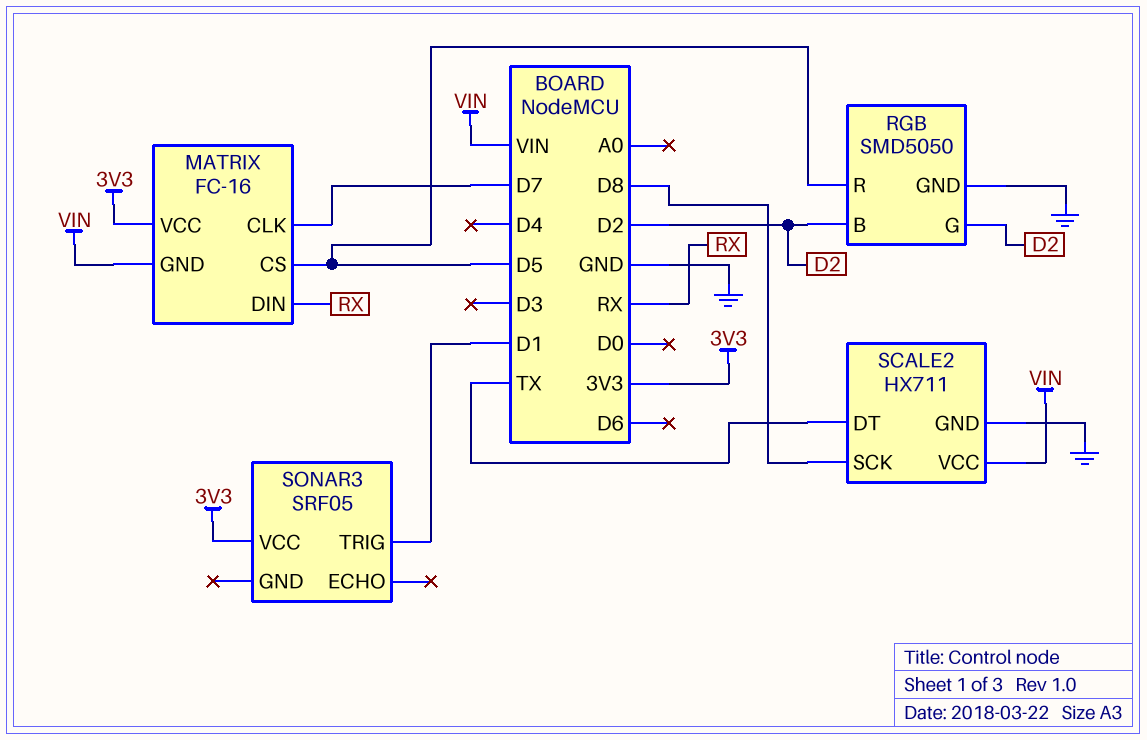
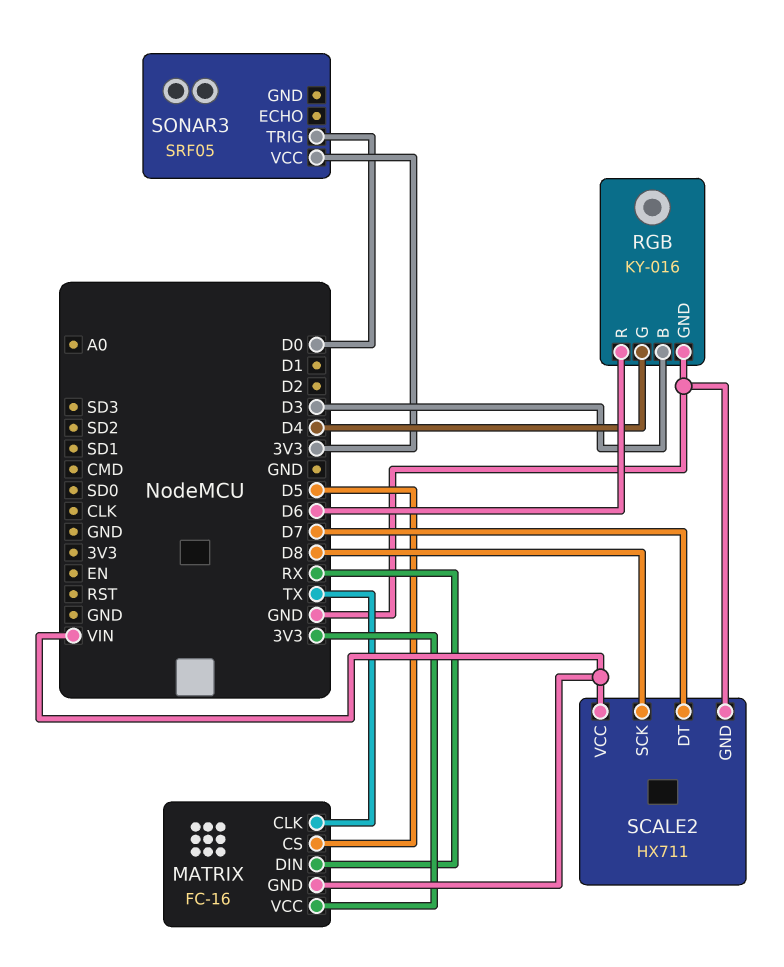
MATRIX pin CLK: D7 -> TX
RGB: SMD5050 -> KY-016
RGB pin B: D2 -> D3
RGB pin G: D2 -> D4
RGB pin R: D5 -> D6
SCALE2 pin DT: TX -> D7
SONAR3 pin TRIG: D1 -> D0

